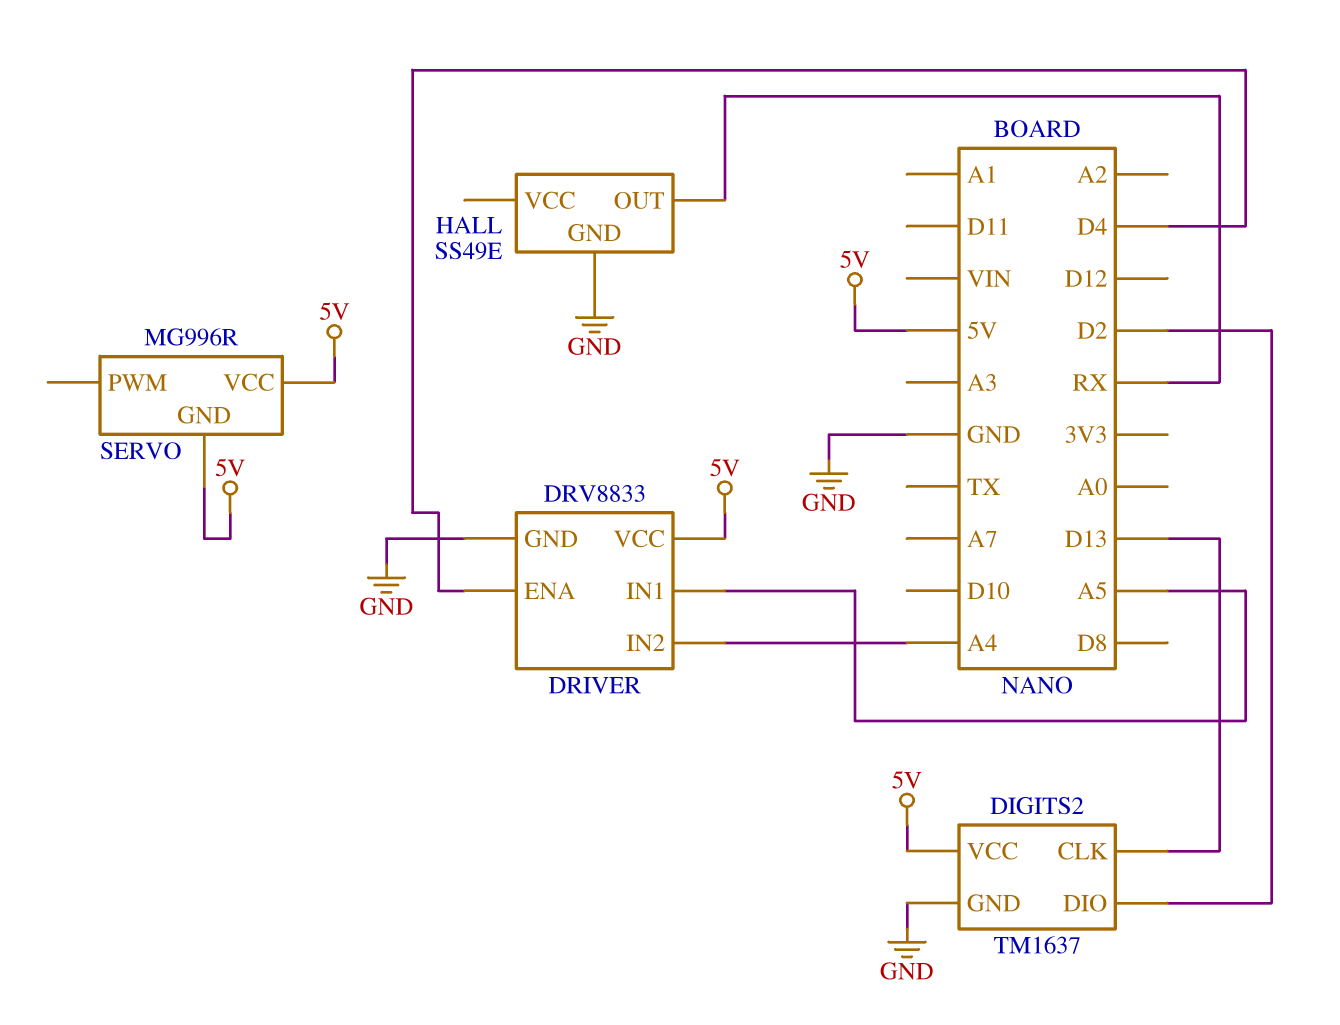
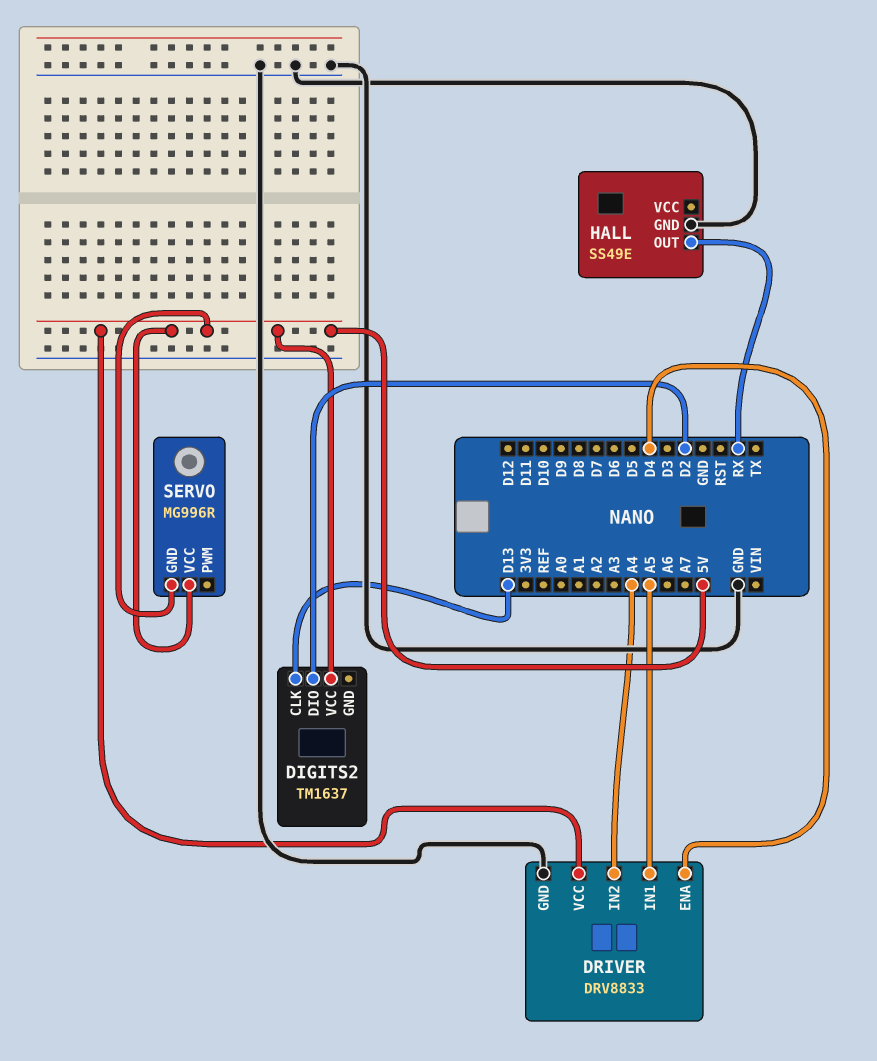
DIGITS2 pin GND: GND -> none

